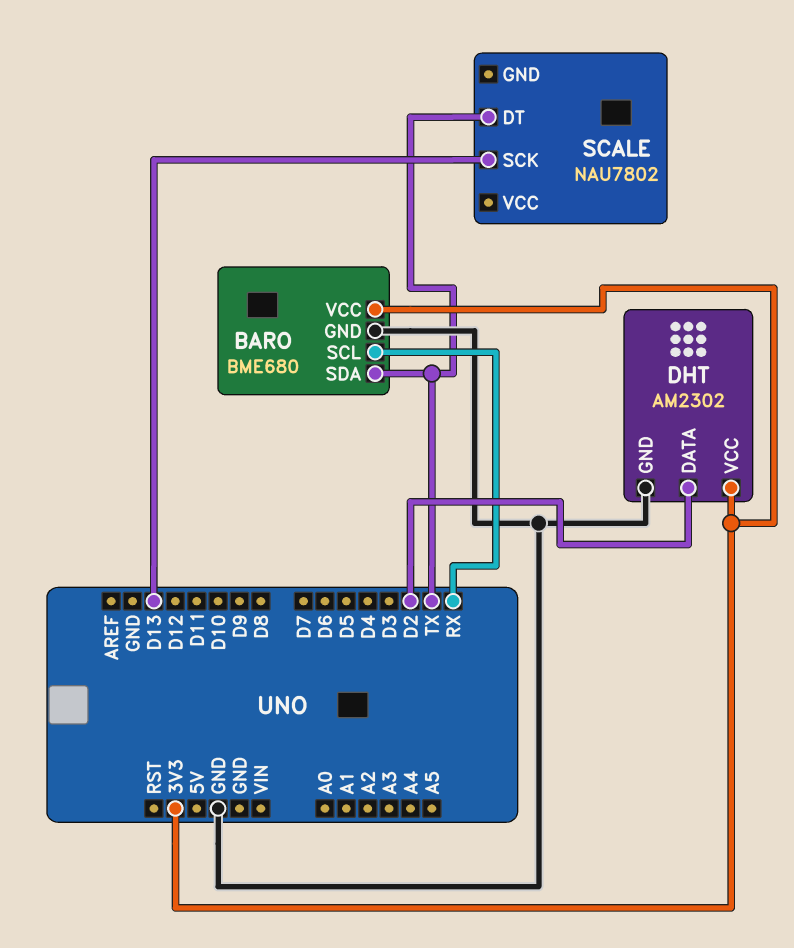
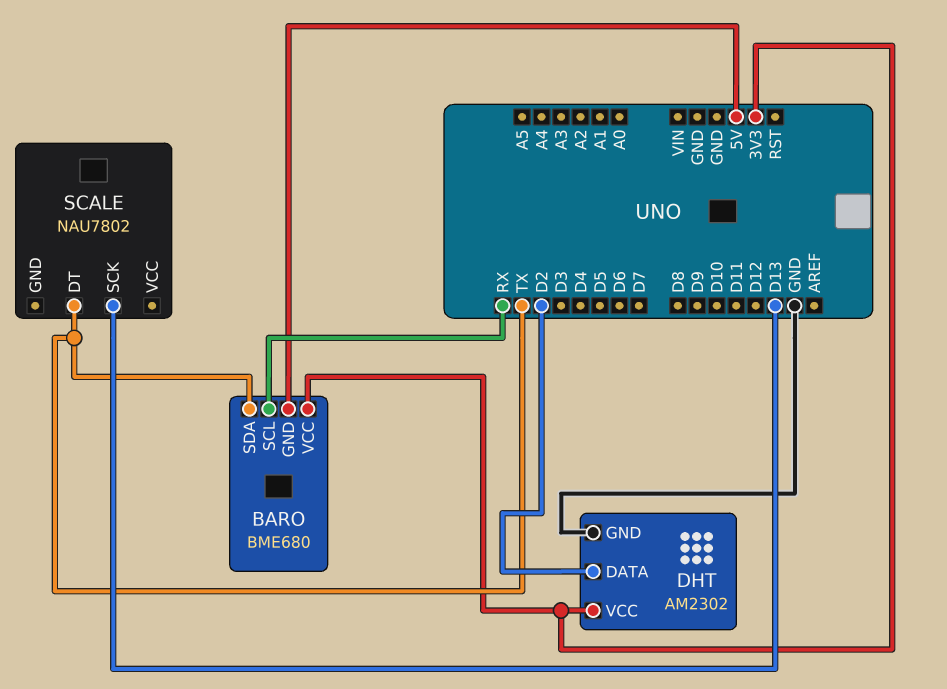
BARO pin GND: GND -> 5V

